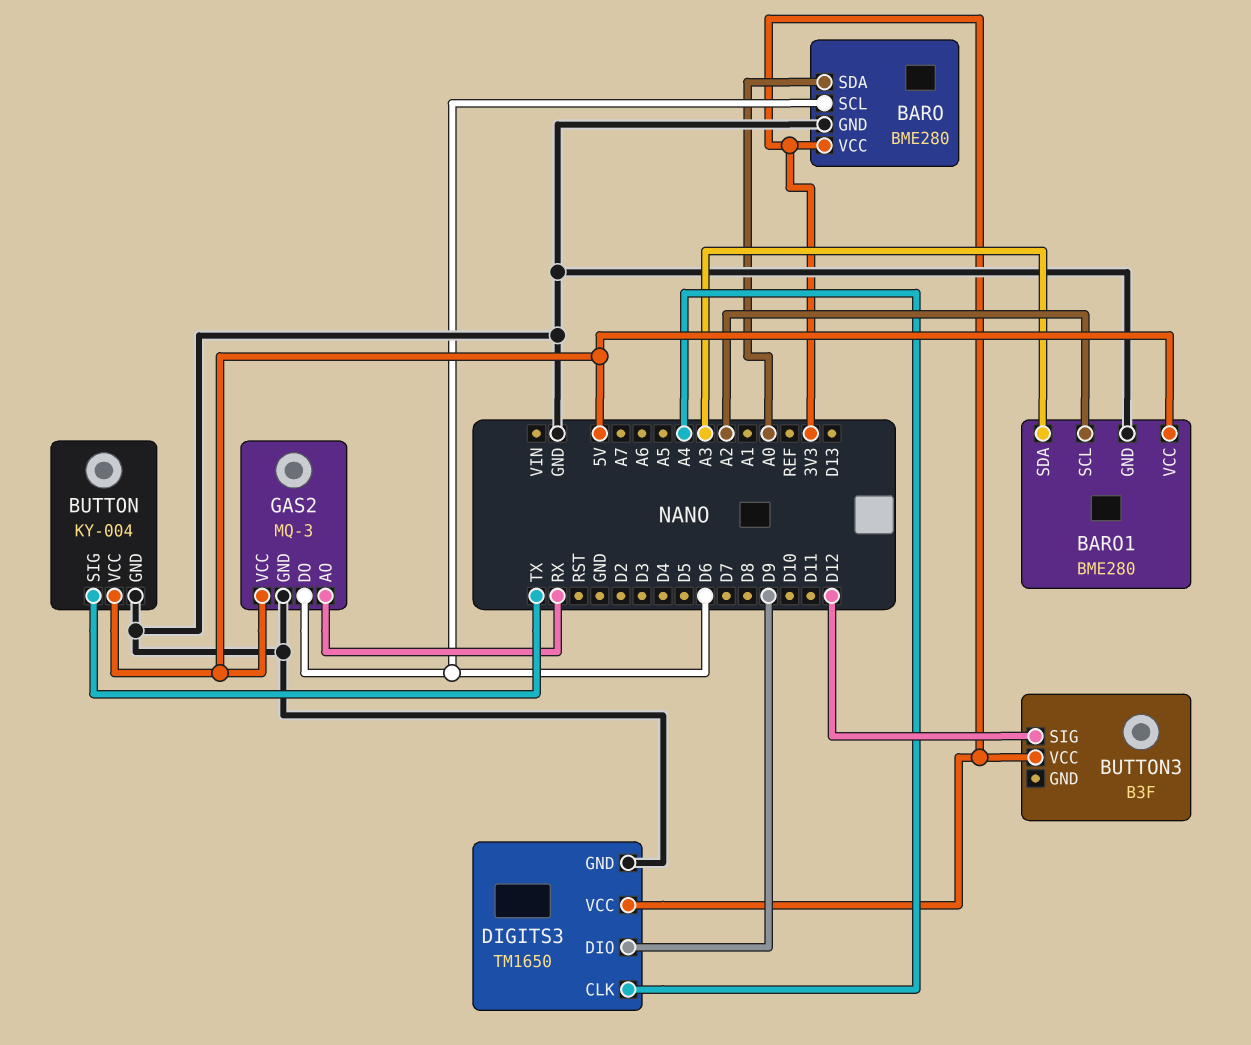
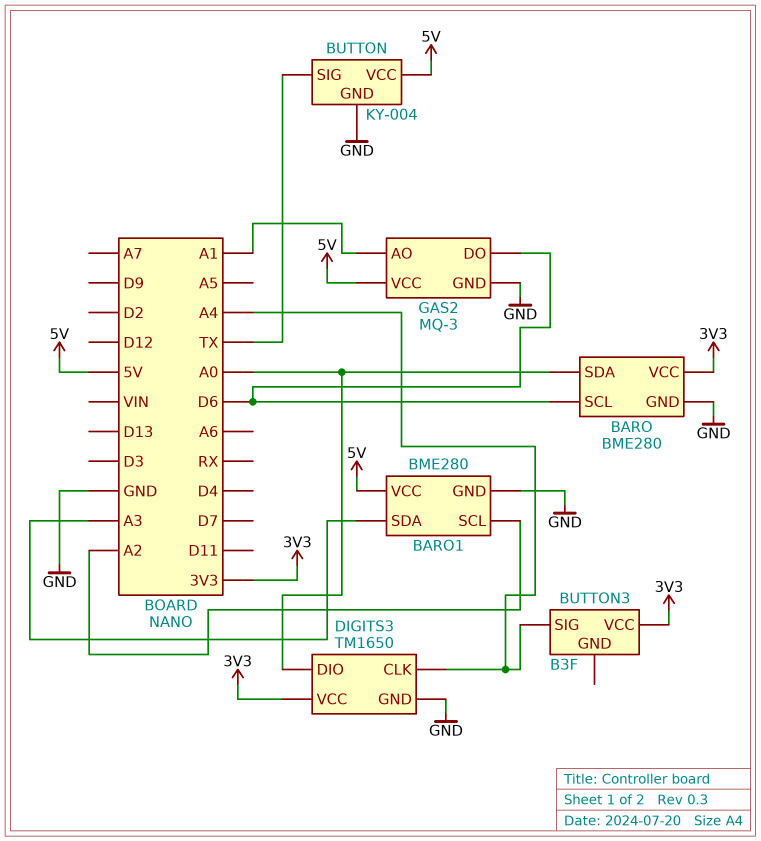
BUTTON3 pin SIG: D12 -> A4
DIGITS3 pin DIO: D9 -> A0
GAS2 pin AO: RX -> A1

